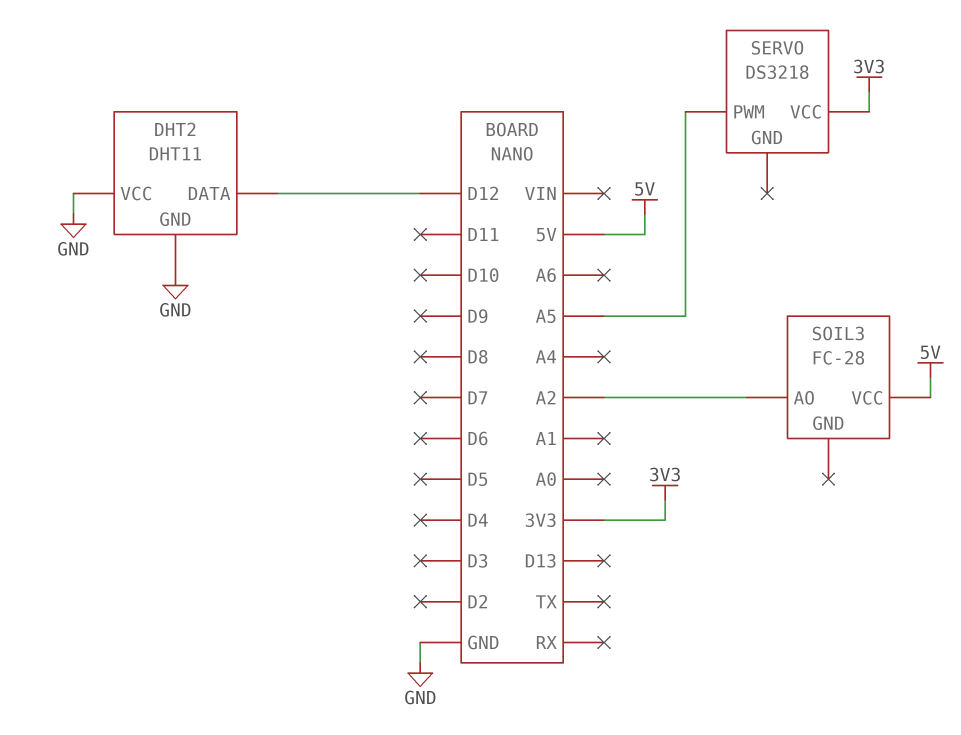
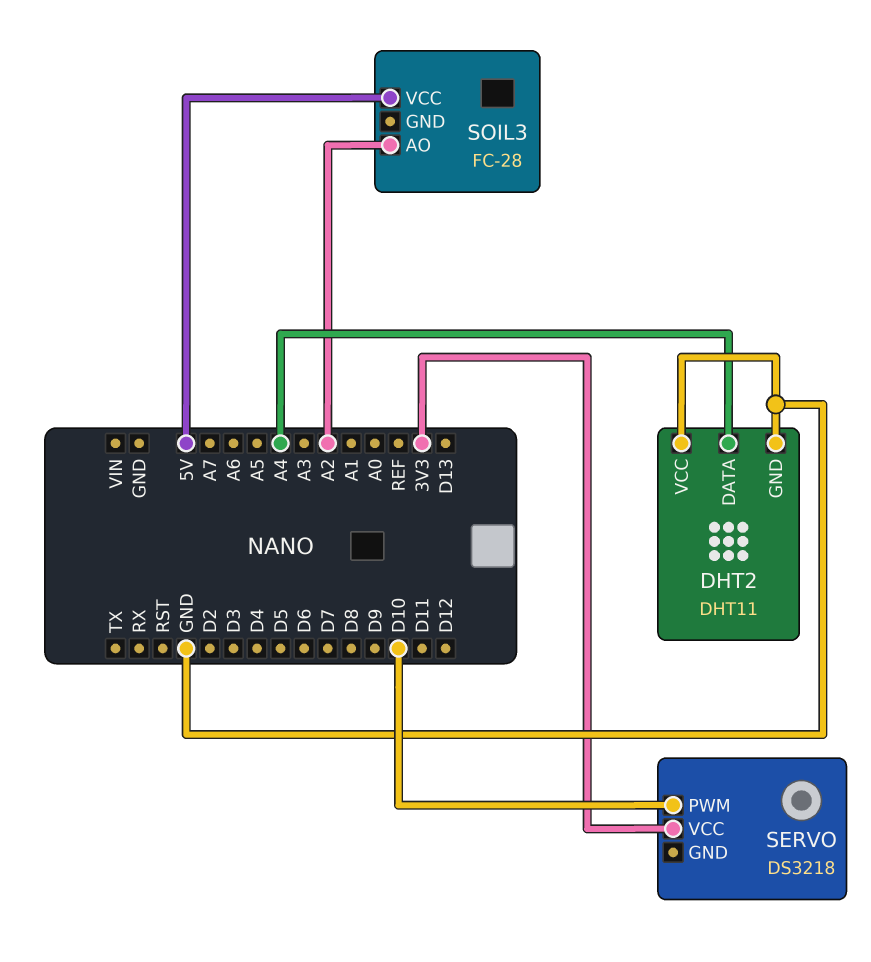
DHT2 pin DATA: D12 -> A4
SERVO pin PWM: A5 -> D10

